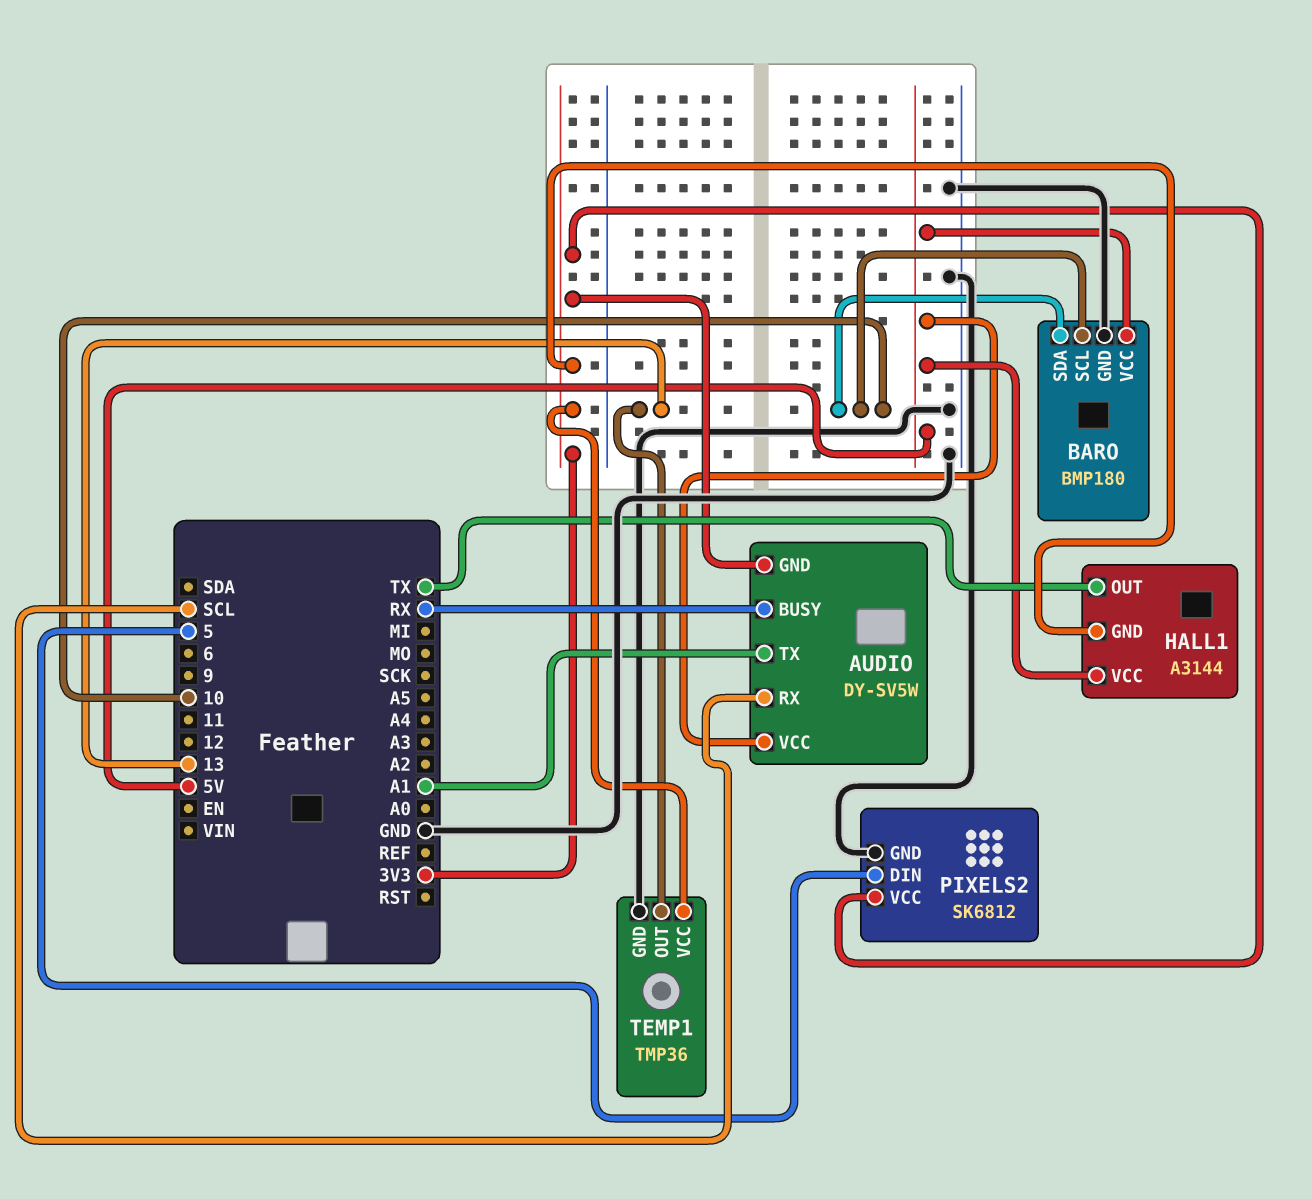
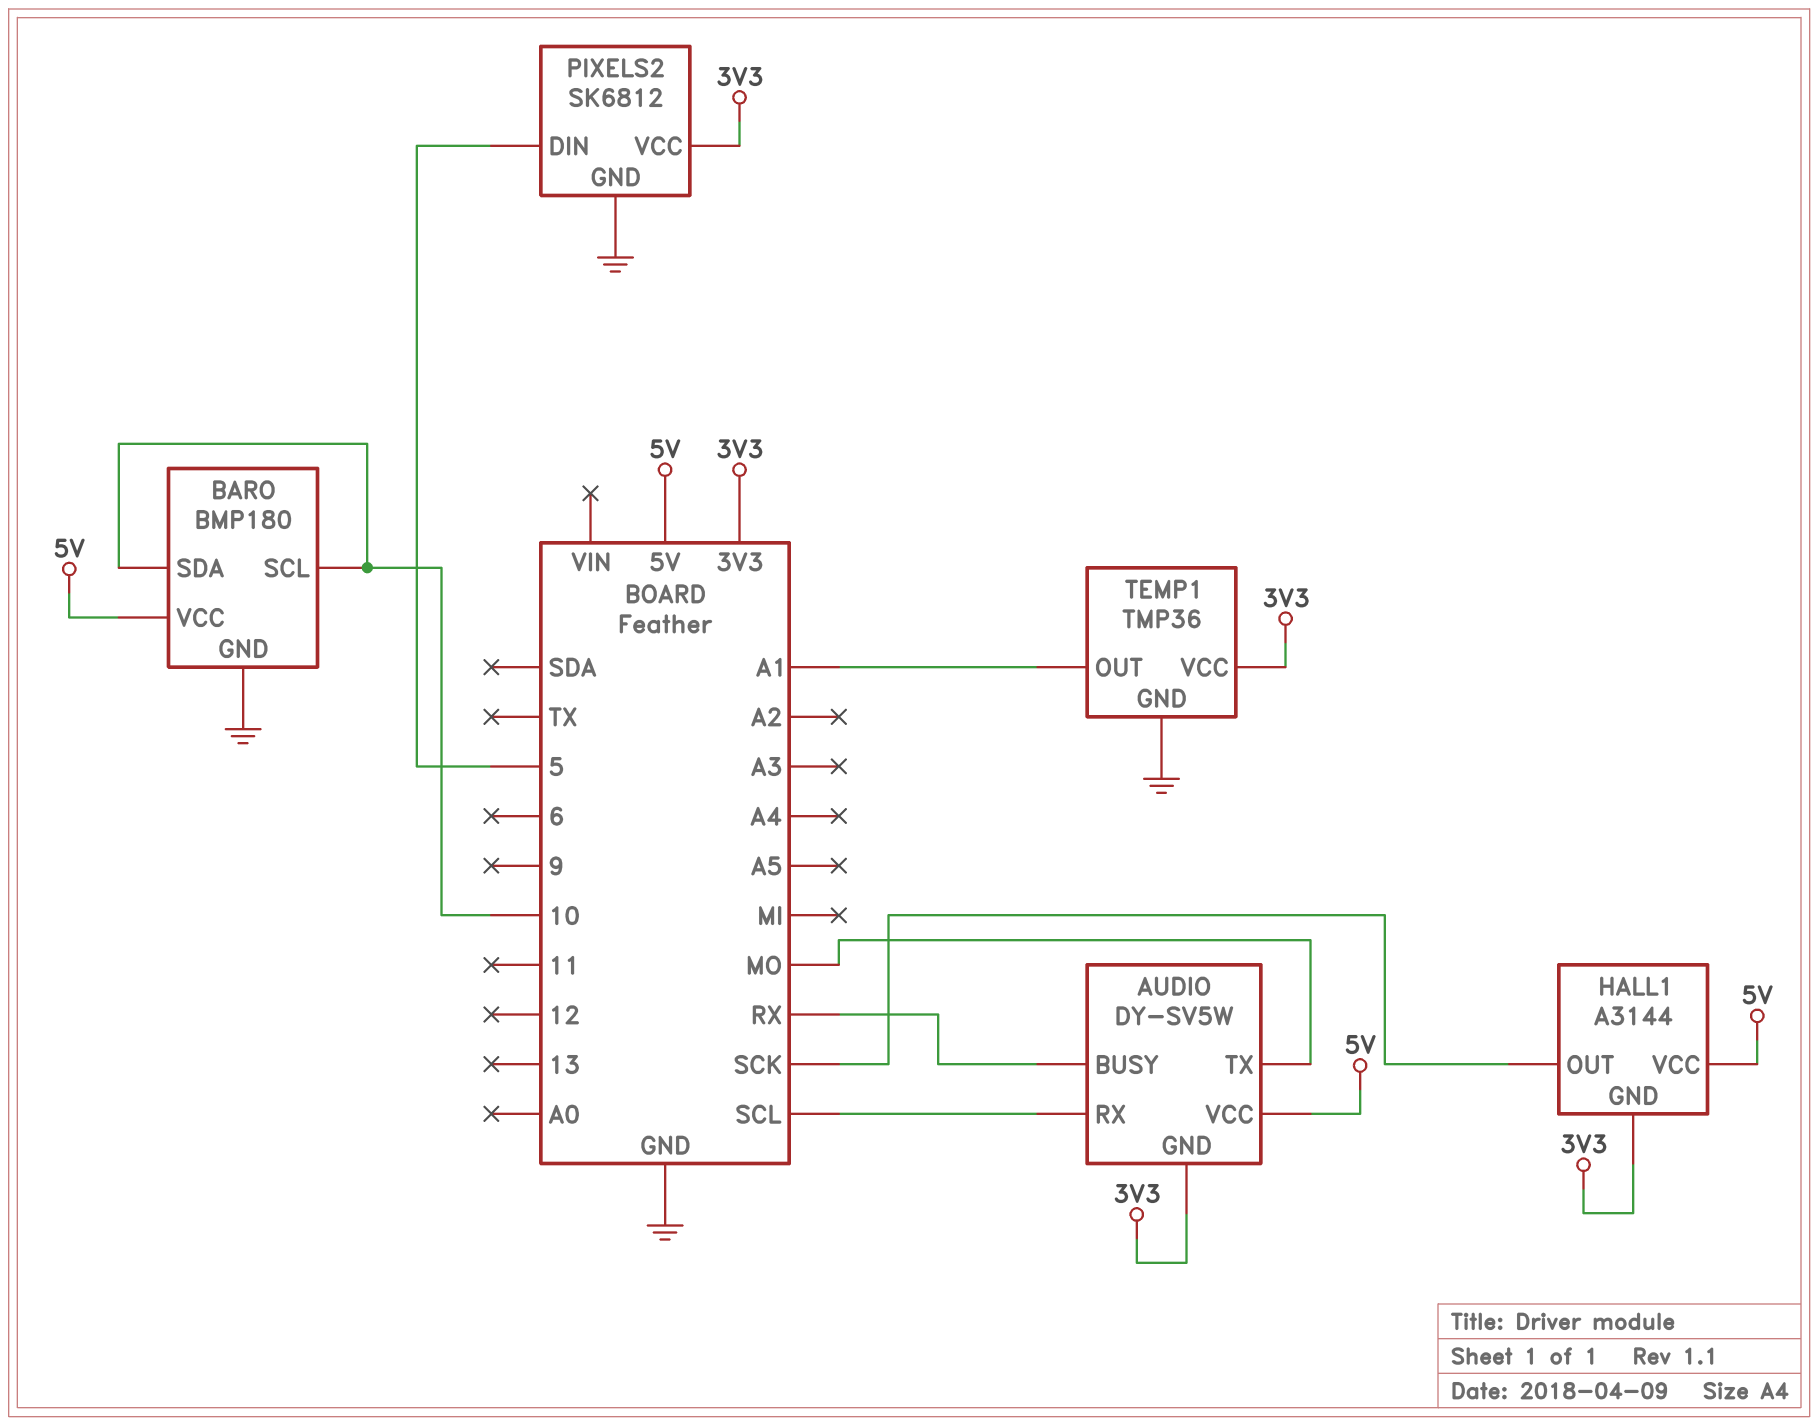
AUDIO pin TX: A1 -> MO
HALL1 pin OUT: TX -> SCK
TEMP1 pin OUT: 13 -> A1

